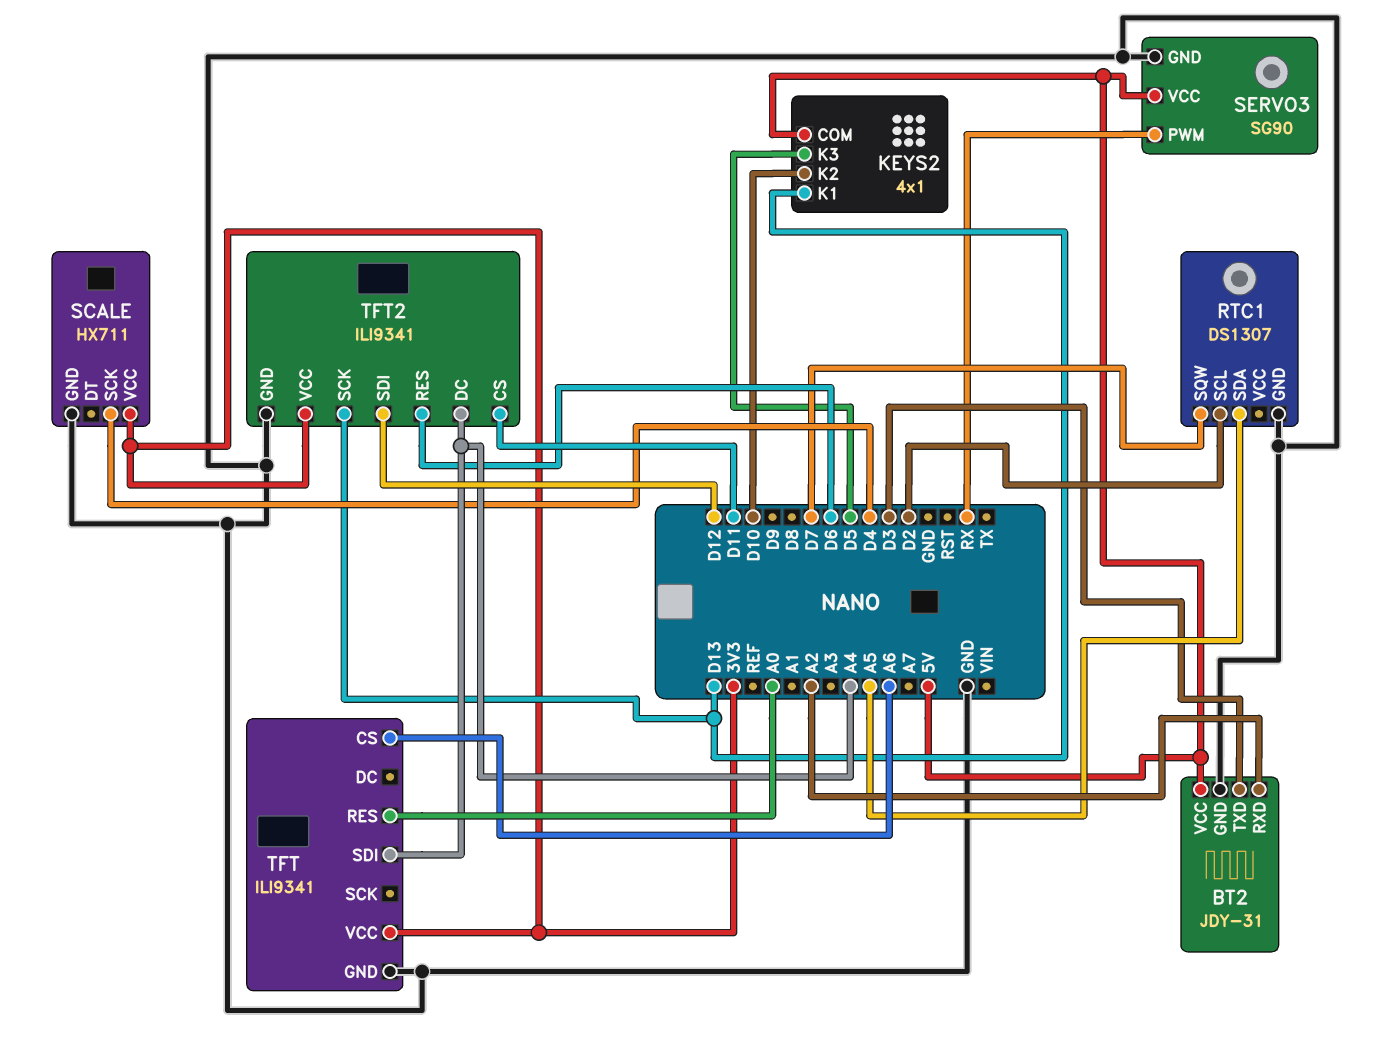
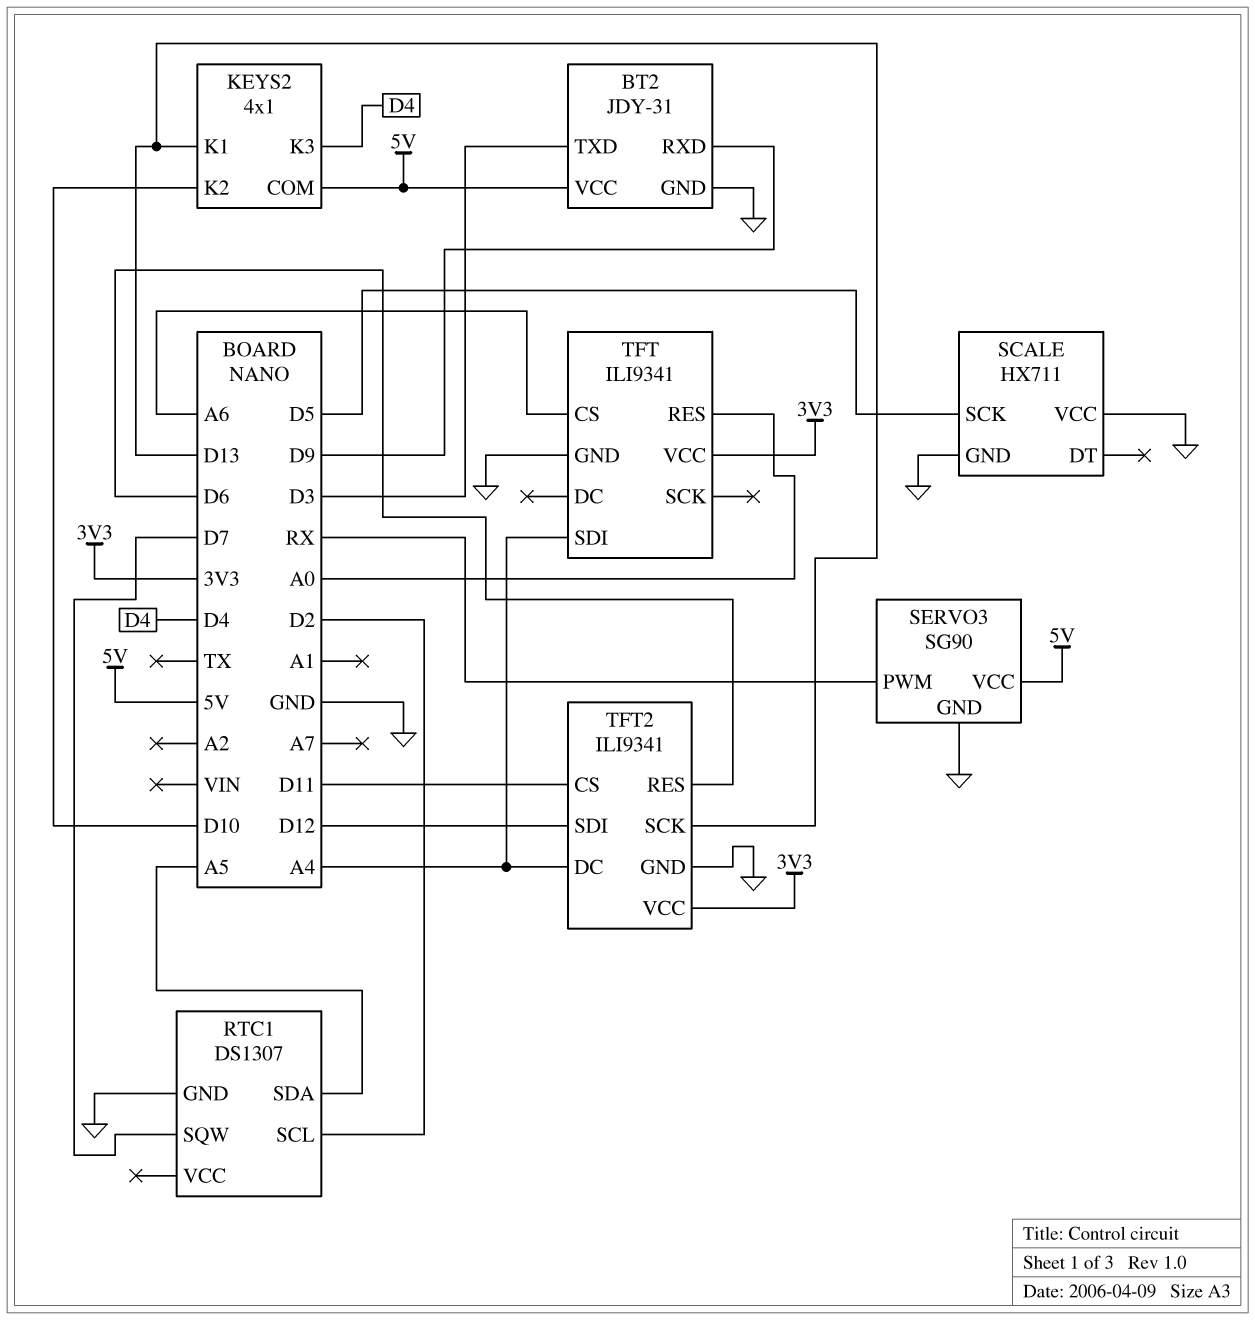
BT2 pin RXD: A2 -> D9
KEYS2 pin K3: D5 -> D4
SCALE pin SCK: D4 -> D5
SCALE pin VCC: 3V3 -> GND

